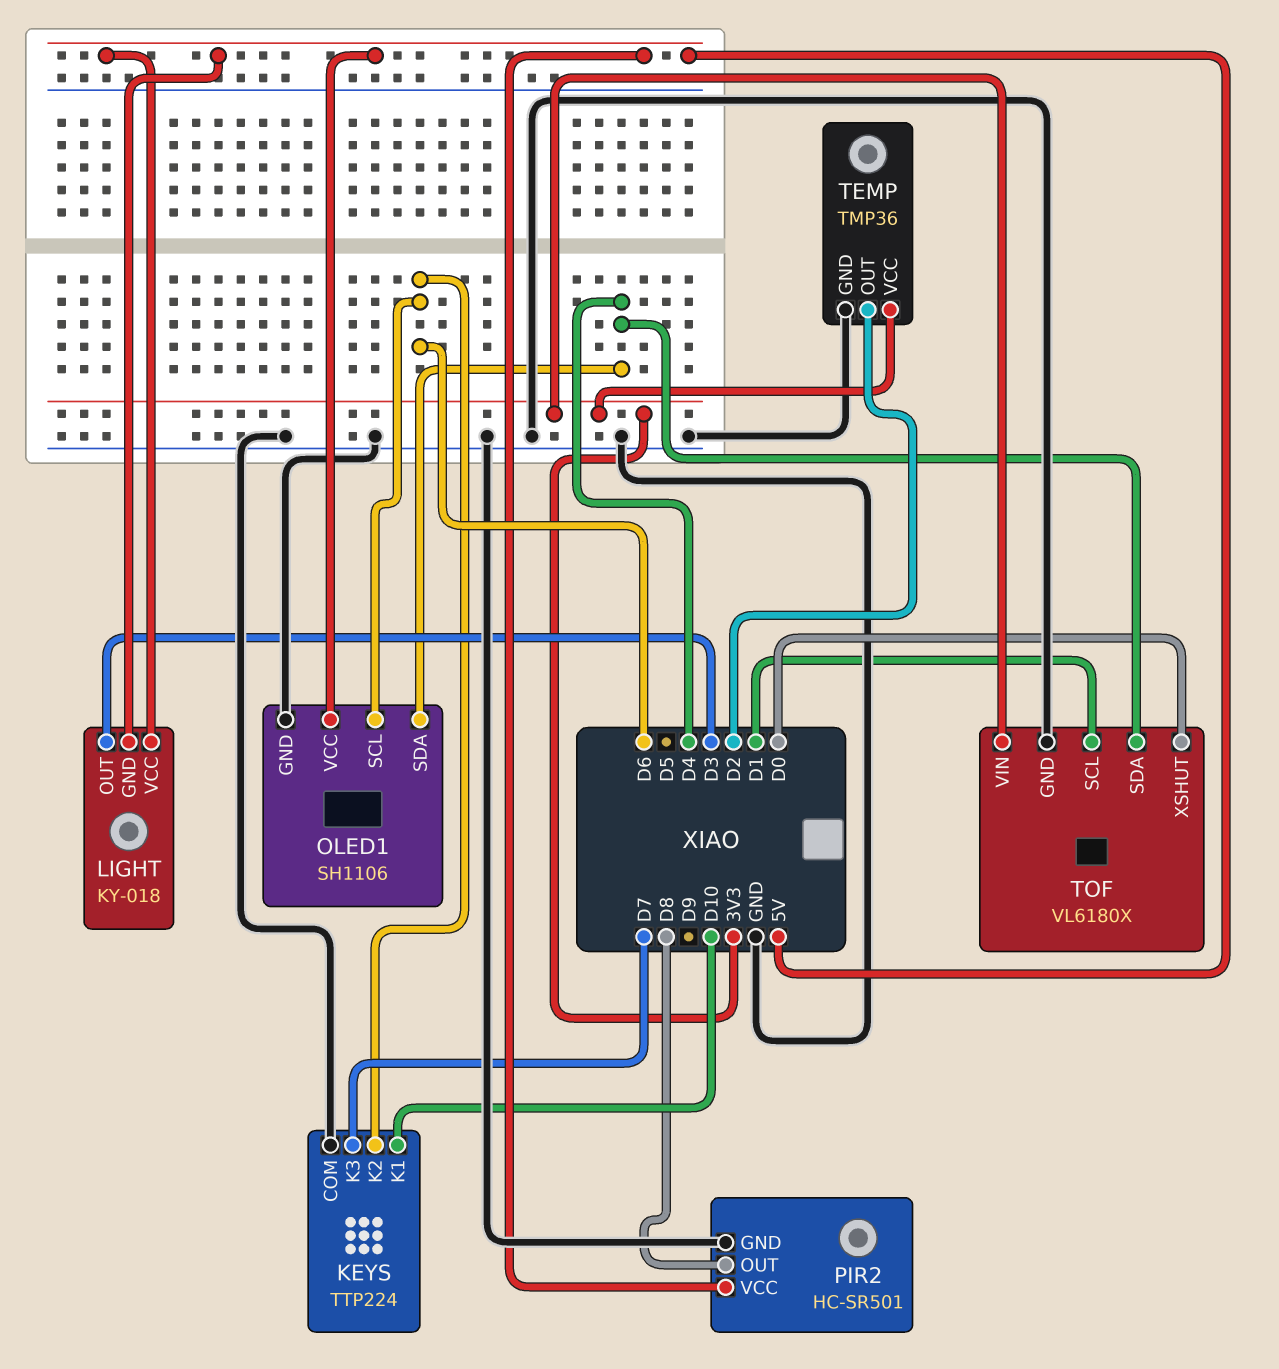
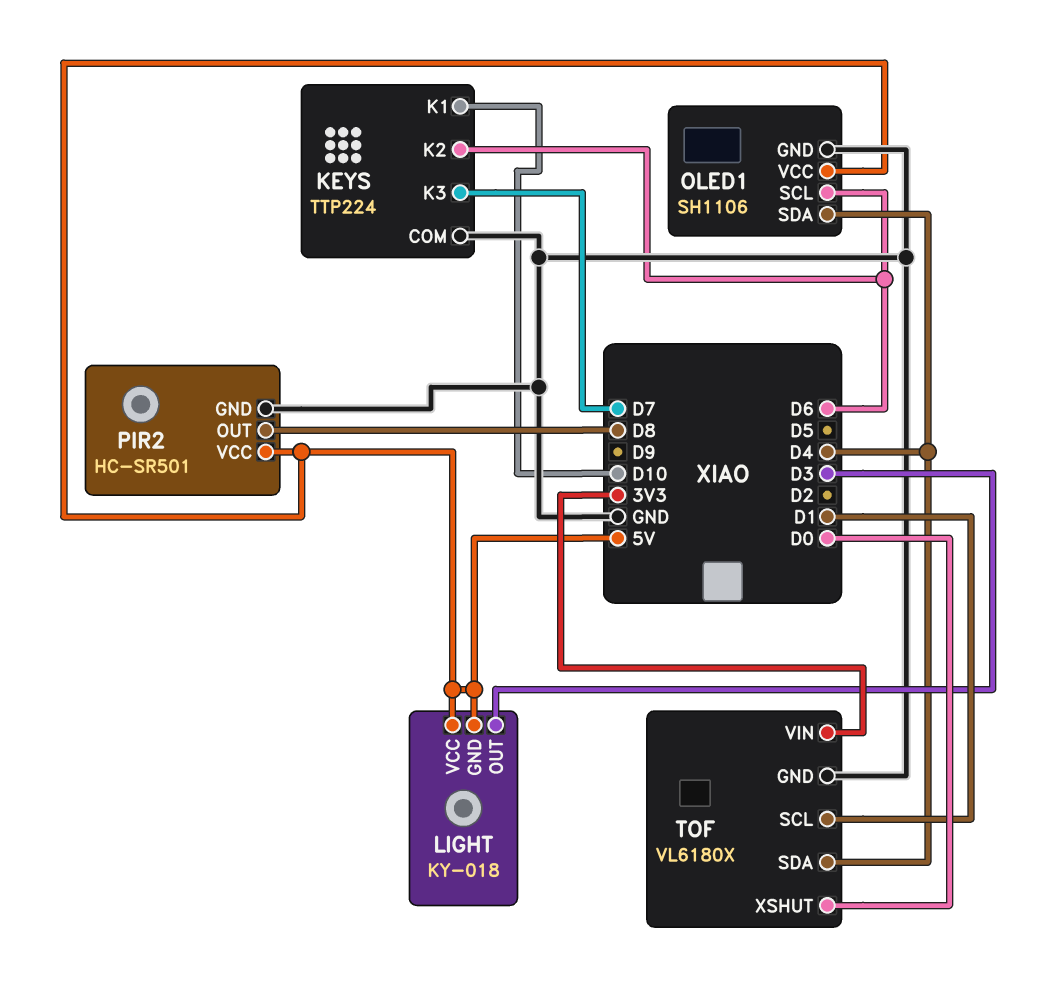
TEMP: TMP36 -> none
TEMP pin GND: GND -> none
TEMP pin OUT: D2 -> none
TEMP pin VCC: 3V3 -> none

